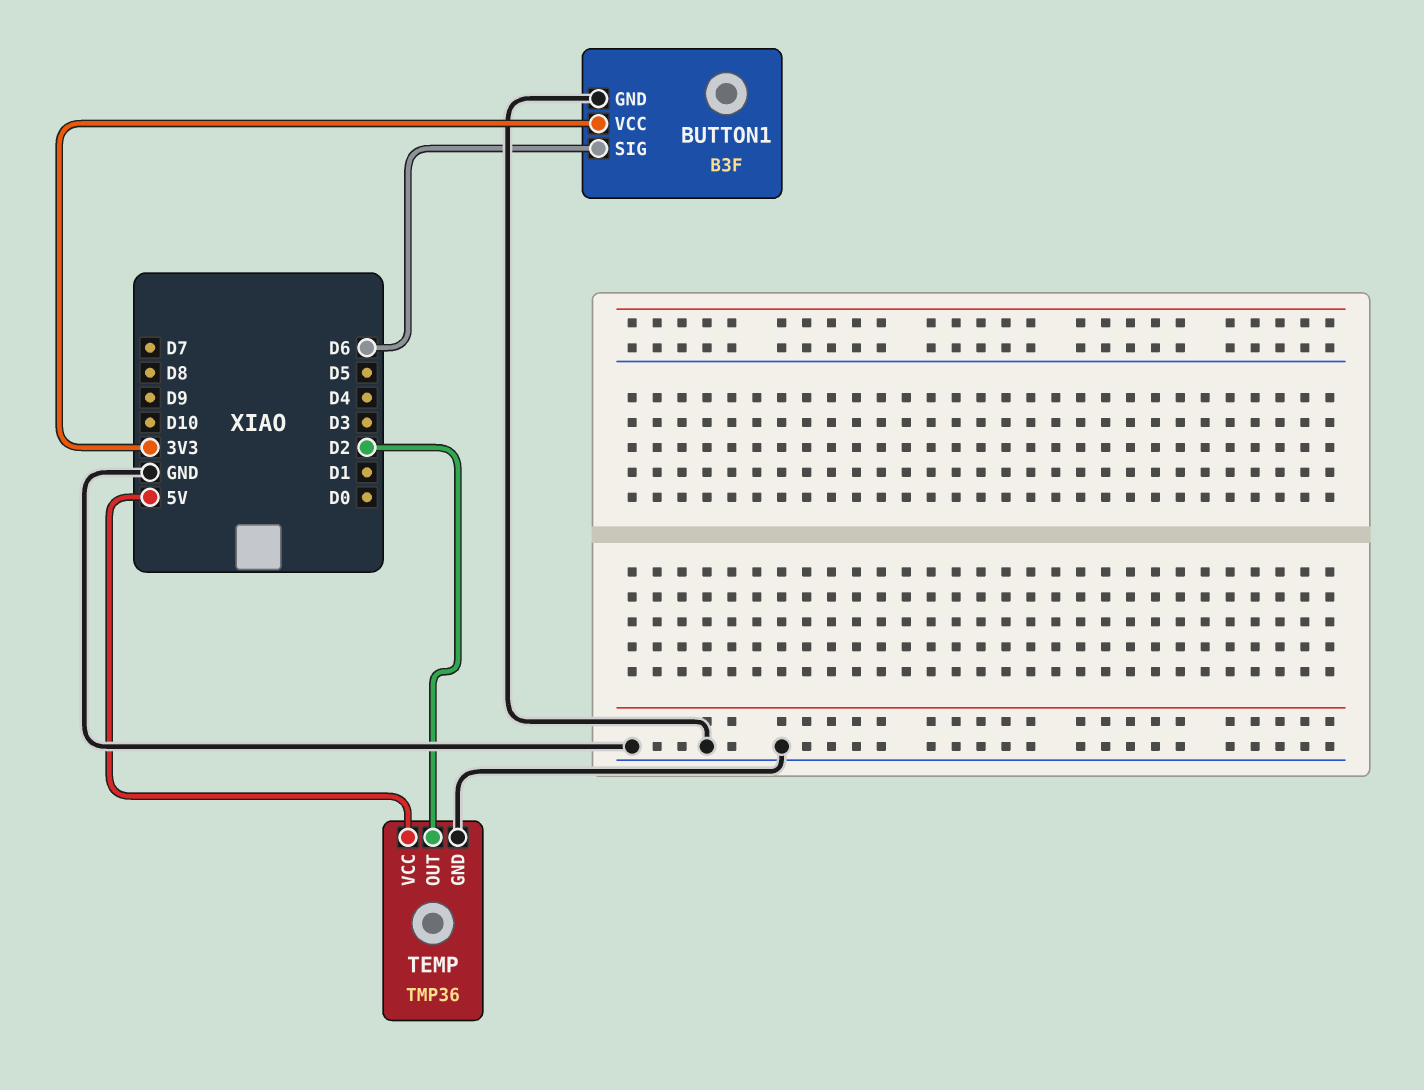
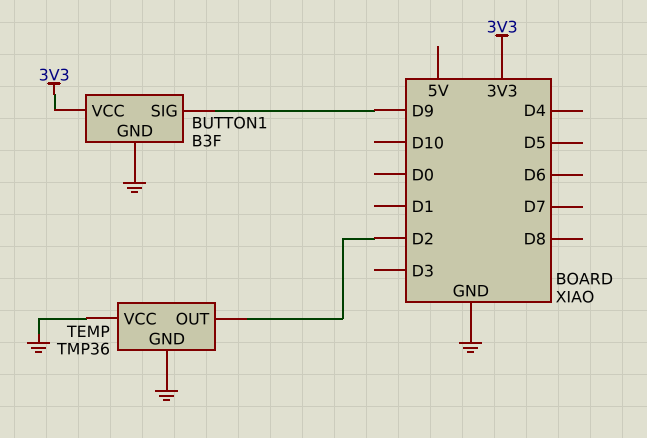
BUTTON1 pin SIG: D6 -> D9
TEMP pin VCC: 5V -> GND

